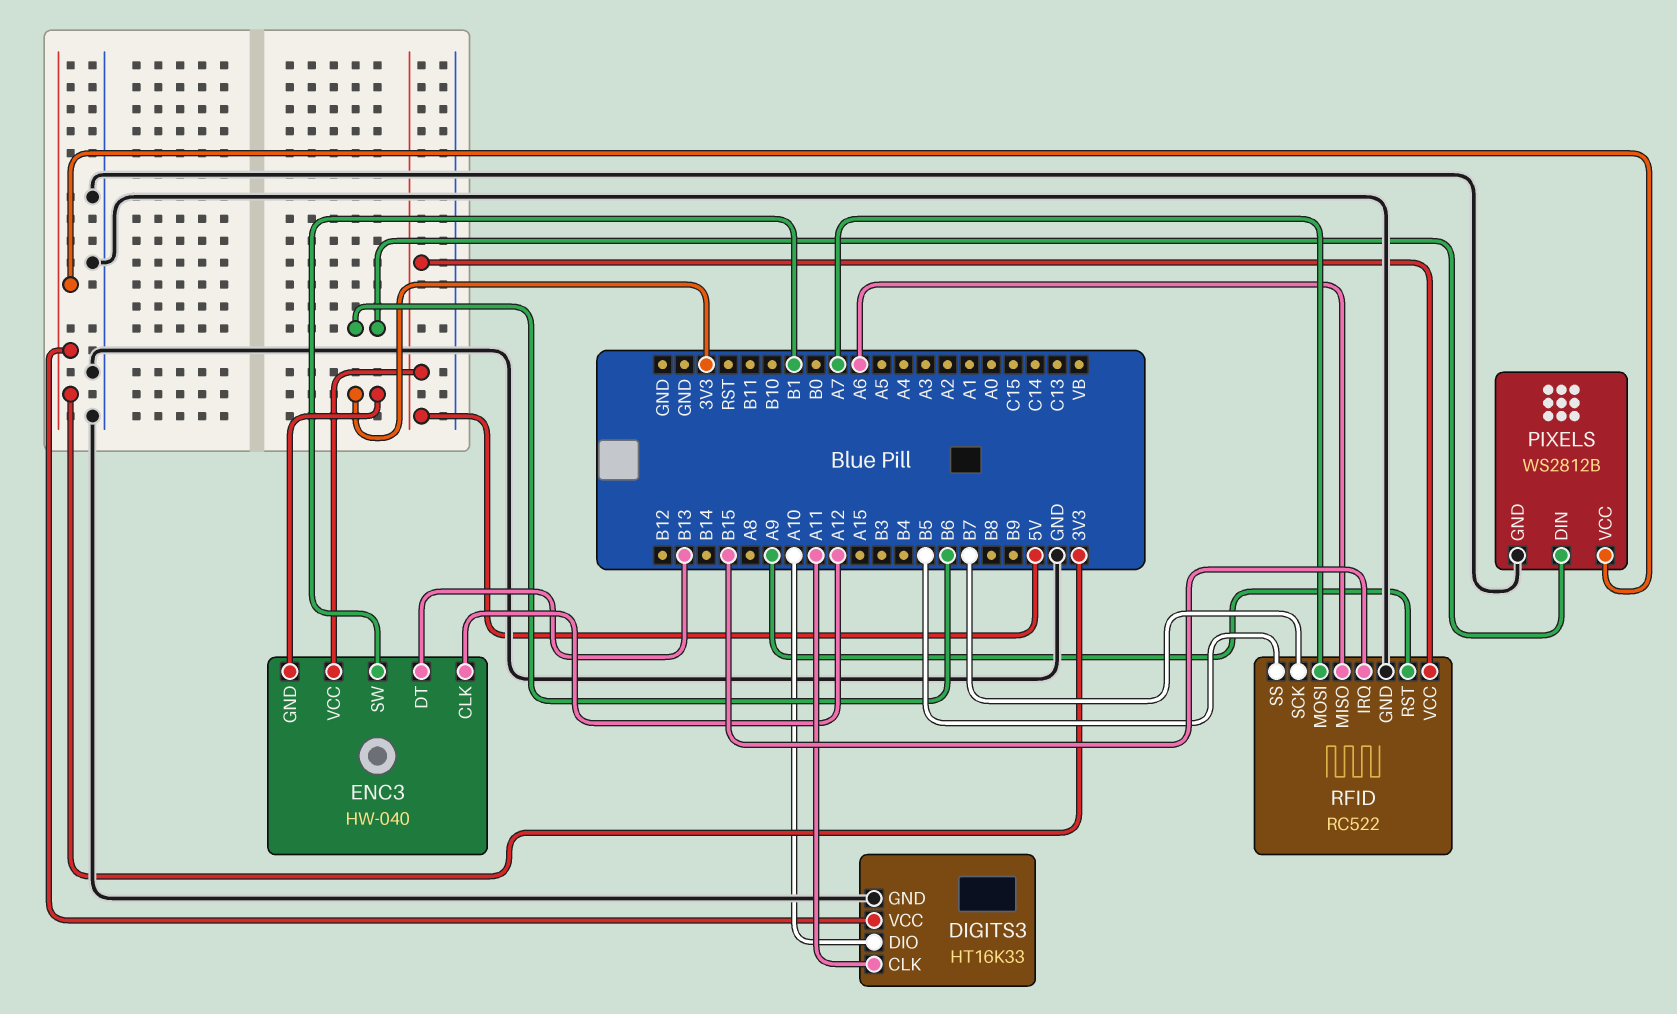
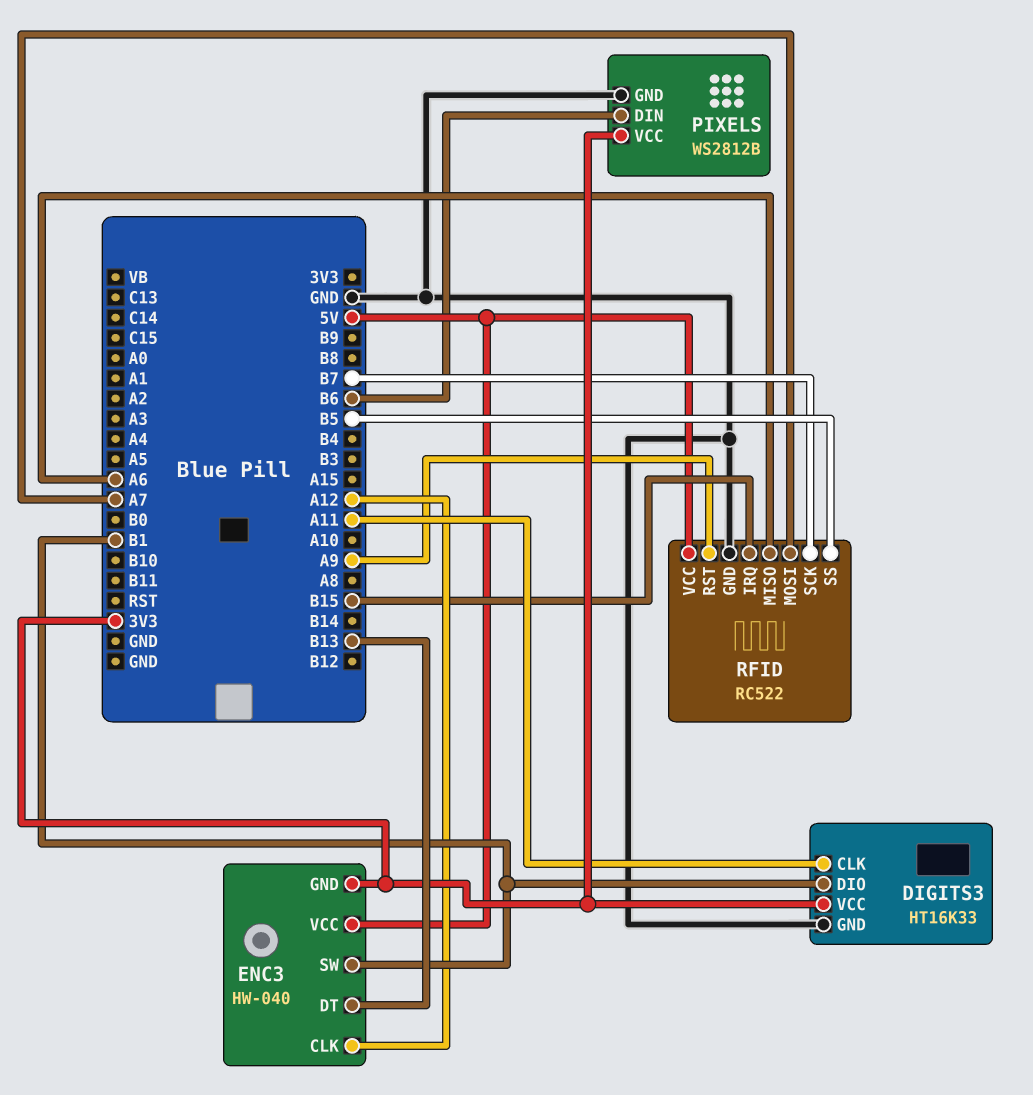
DIGITS3 pin DIO: A10 -> B1

